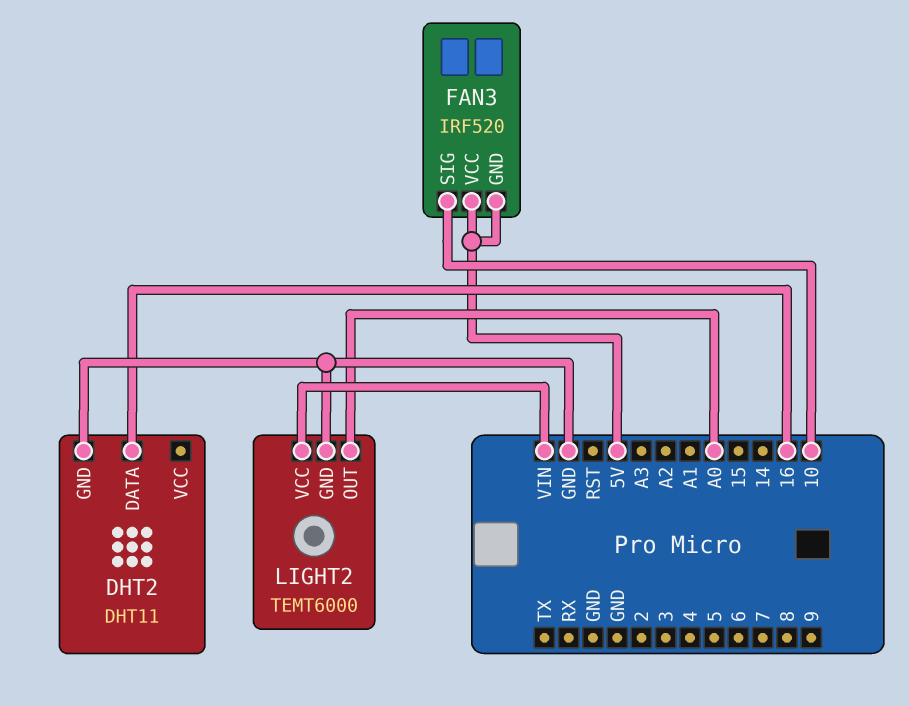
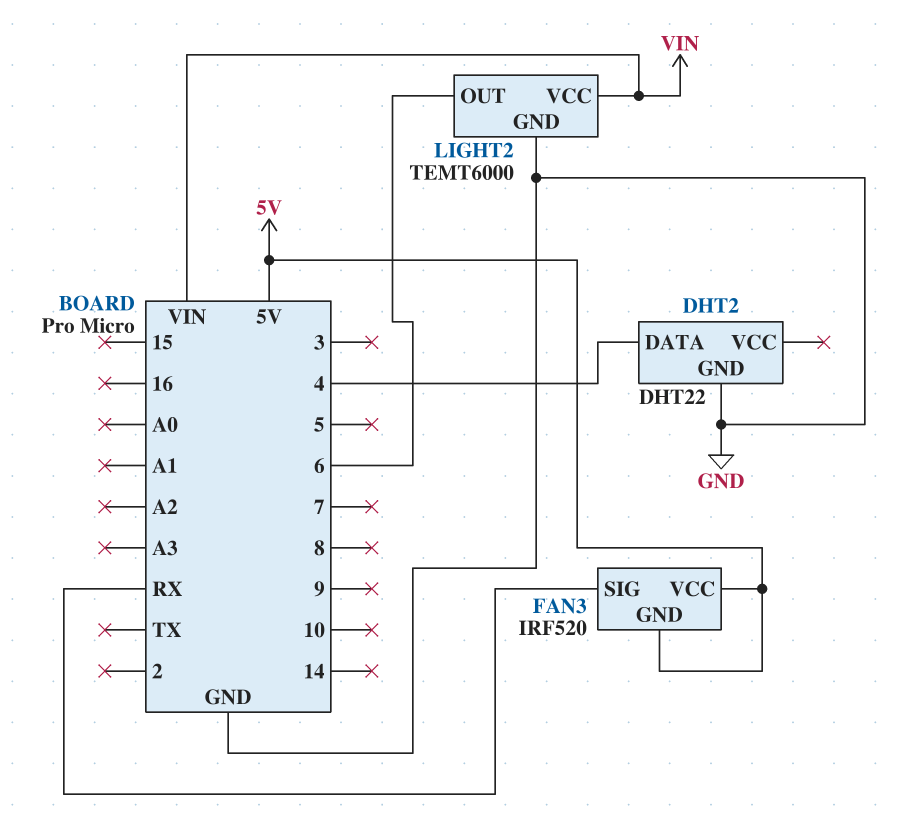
DHT2: DHT11 -> DHT22
DHT2 pin DATA: 16 -> 4
FAN3 pin SIG: 10 -> RX
LIGHT2 pin OUT: A0 -> 6

